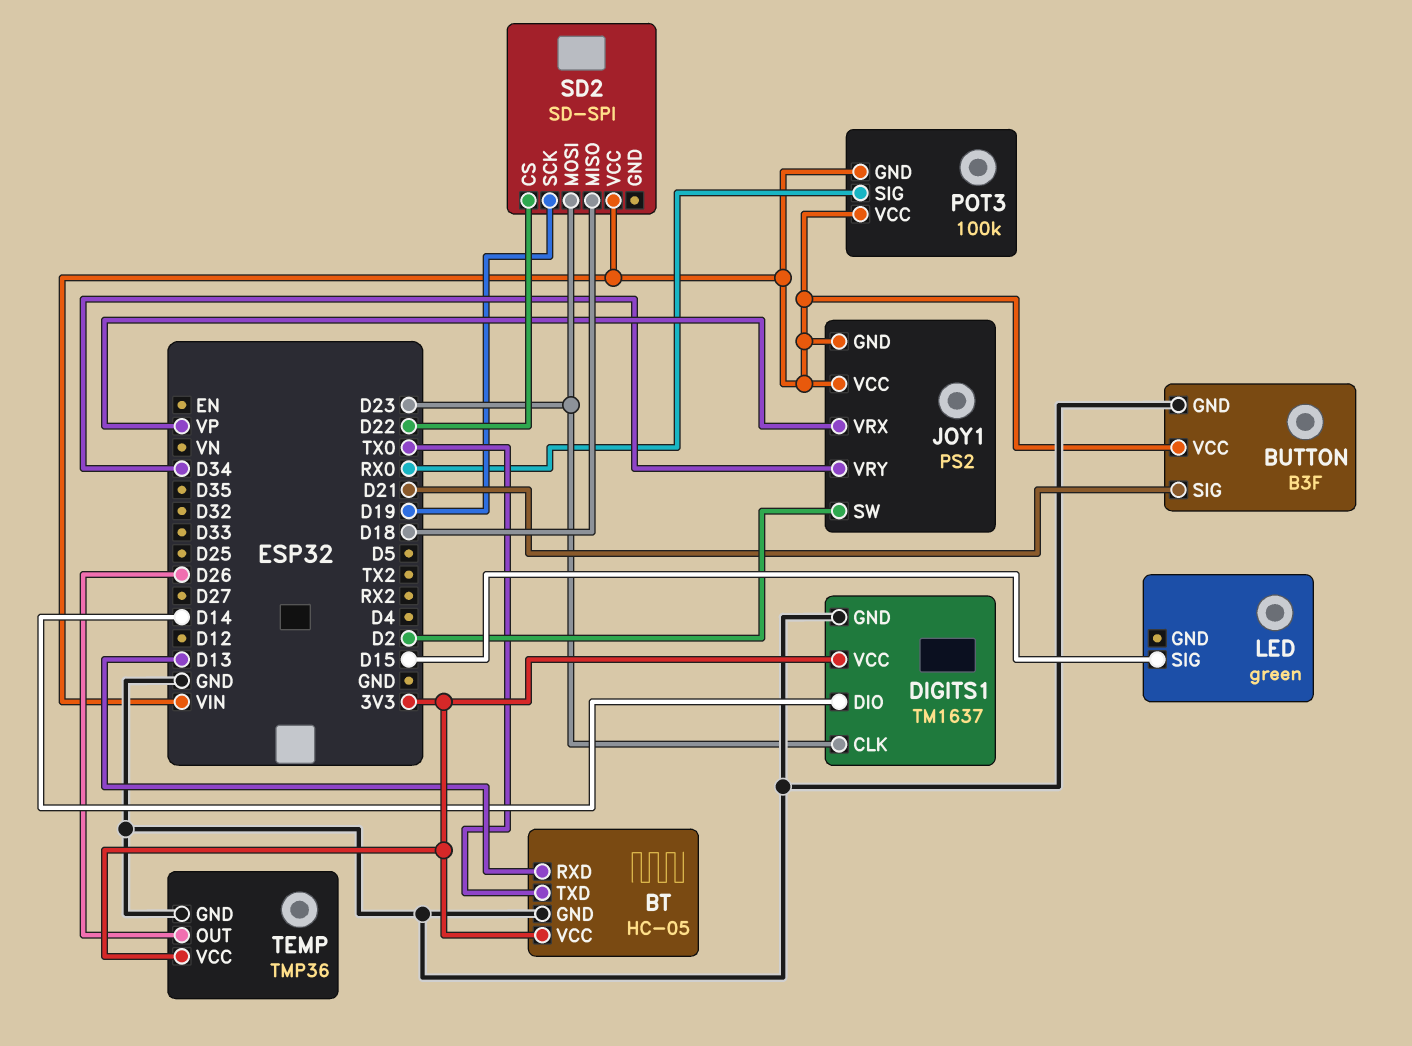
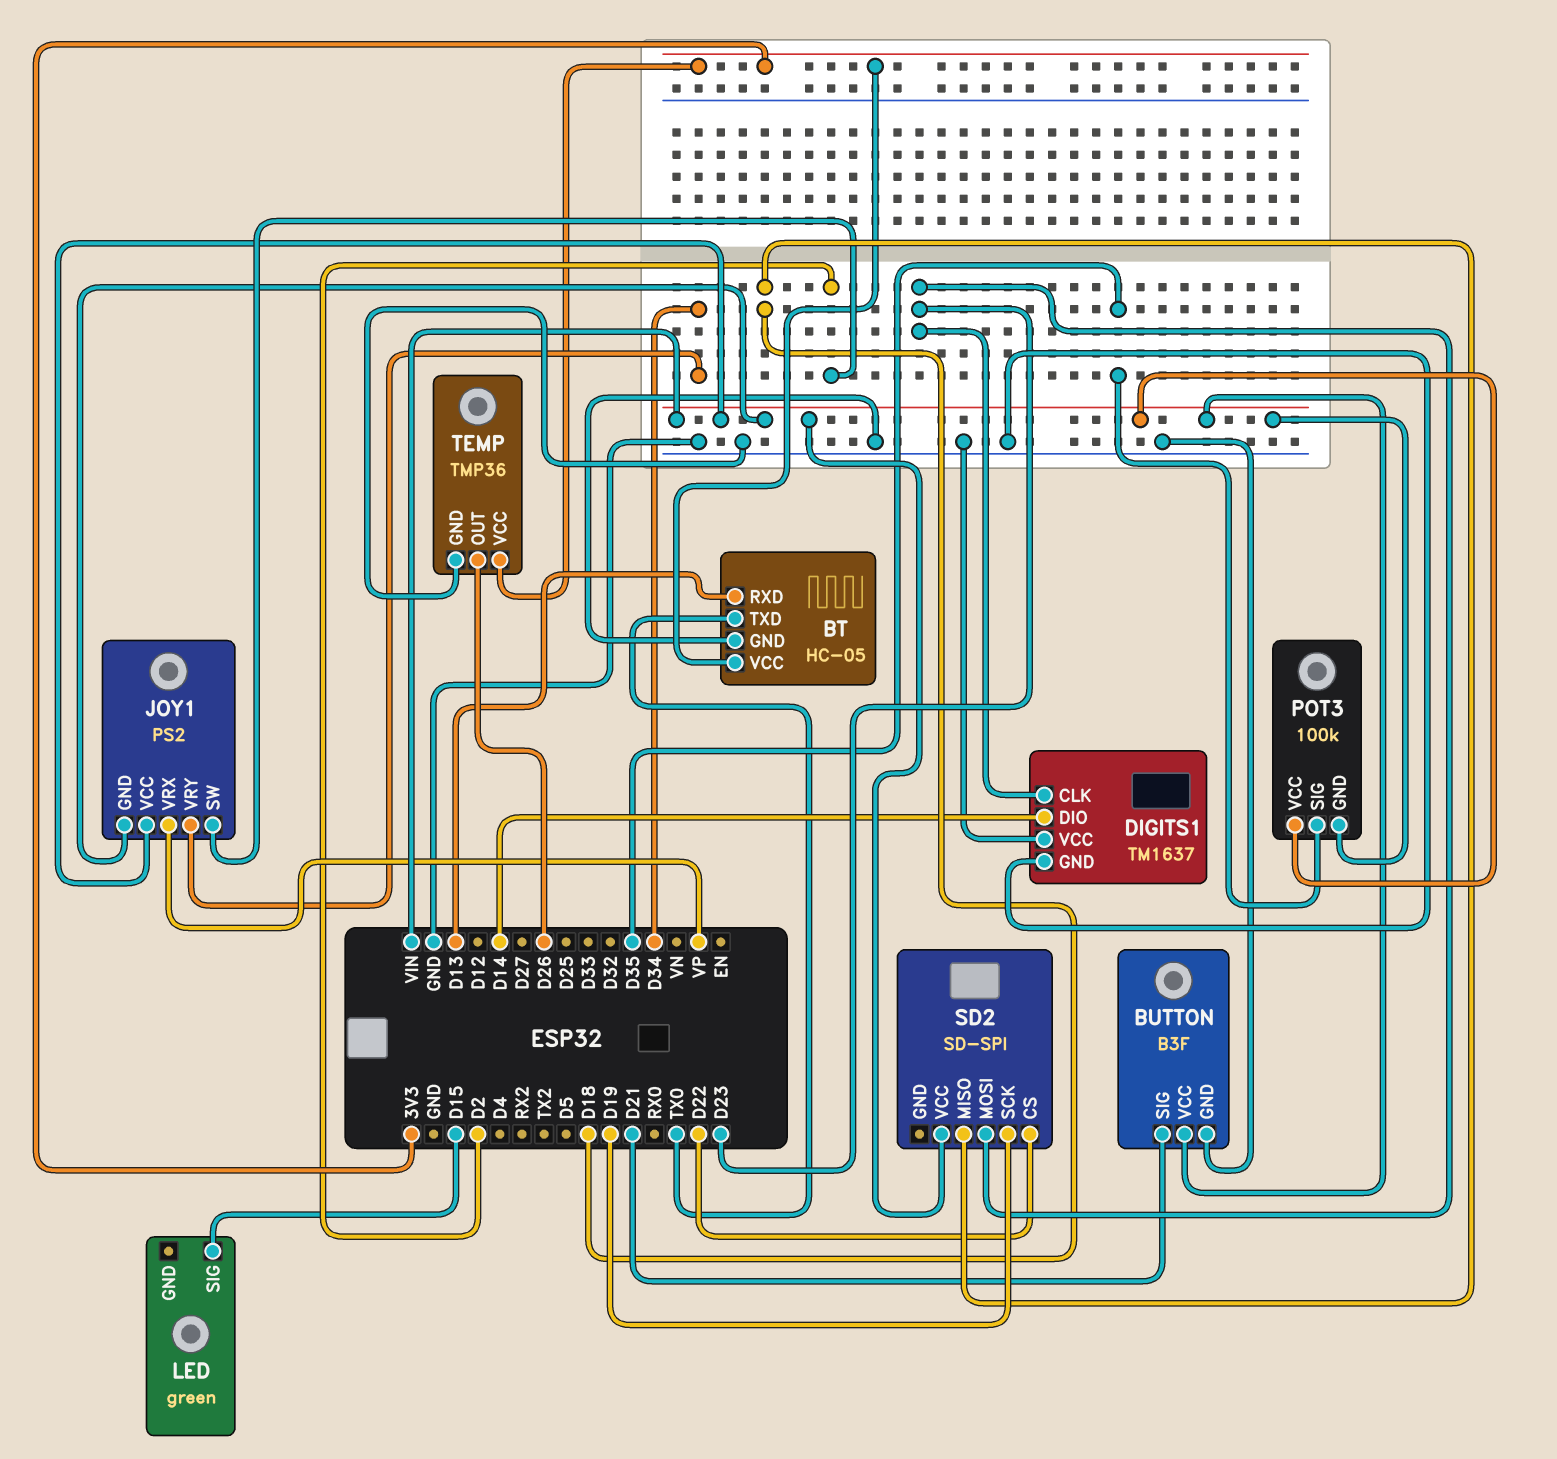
DIGITS1 pin VCC: 3V3 -> GND
POT3 pin SIG: RX0 -> D35

